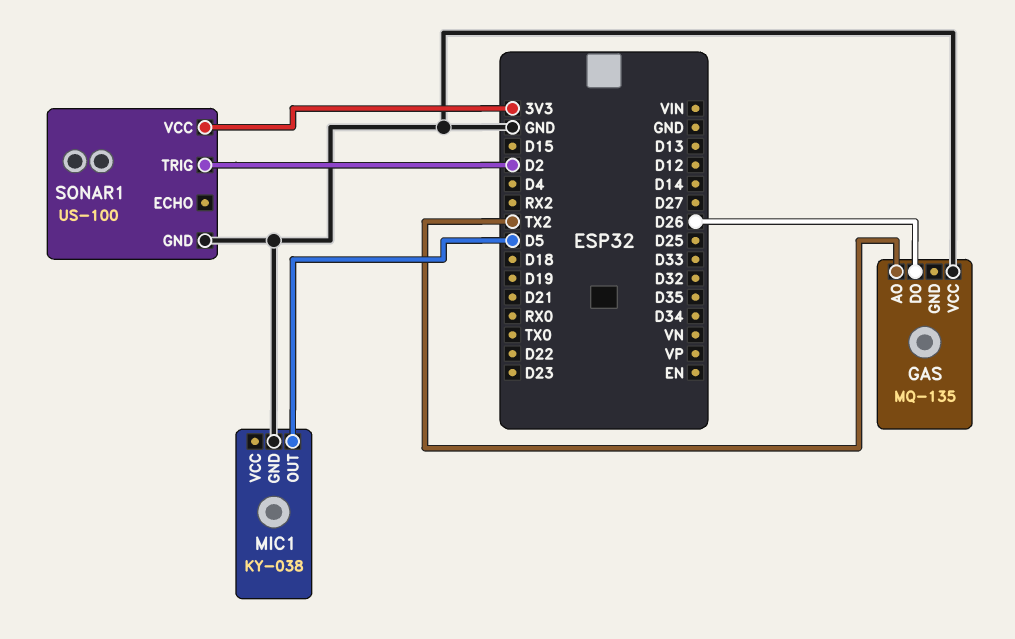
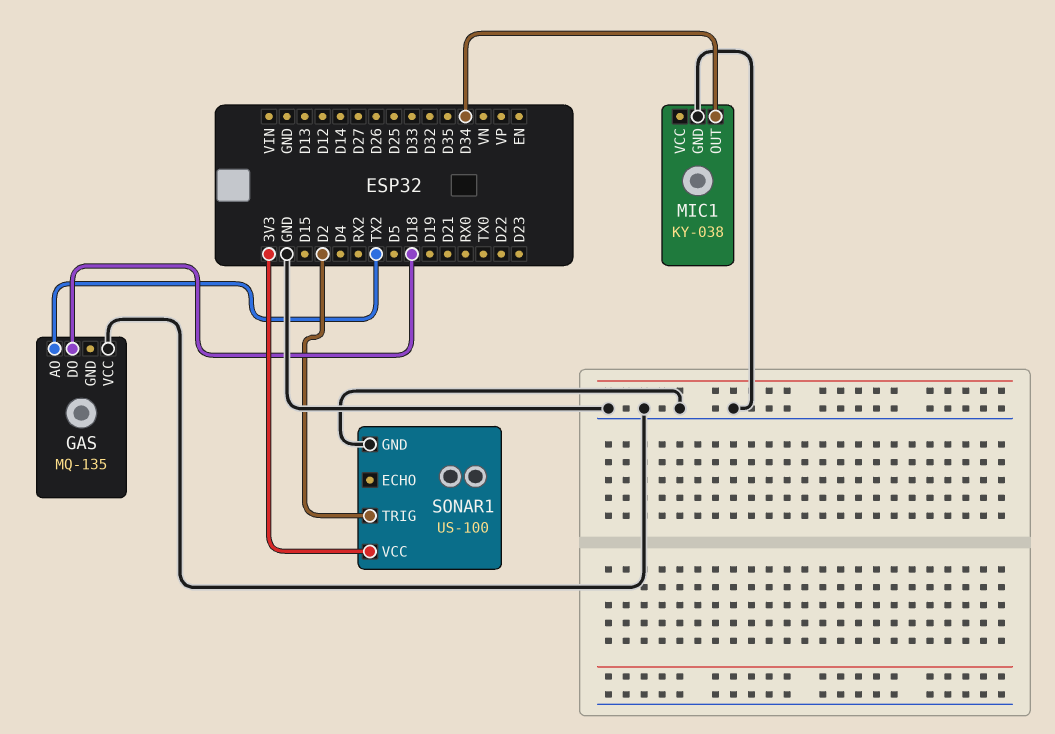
GAS pin DO: D26 -> D18
MIC1 pin OUT: D5 -> D34

